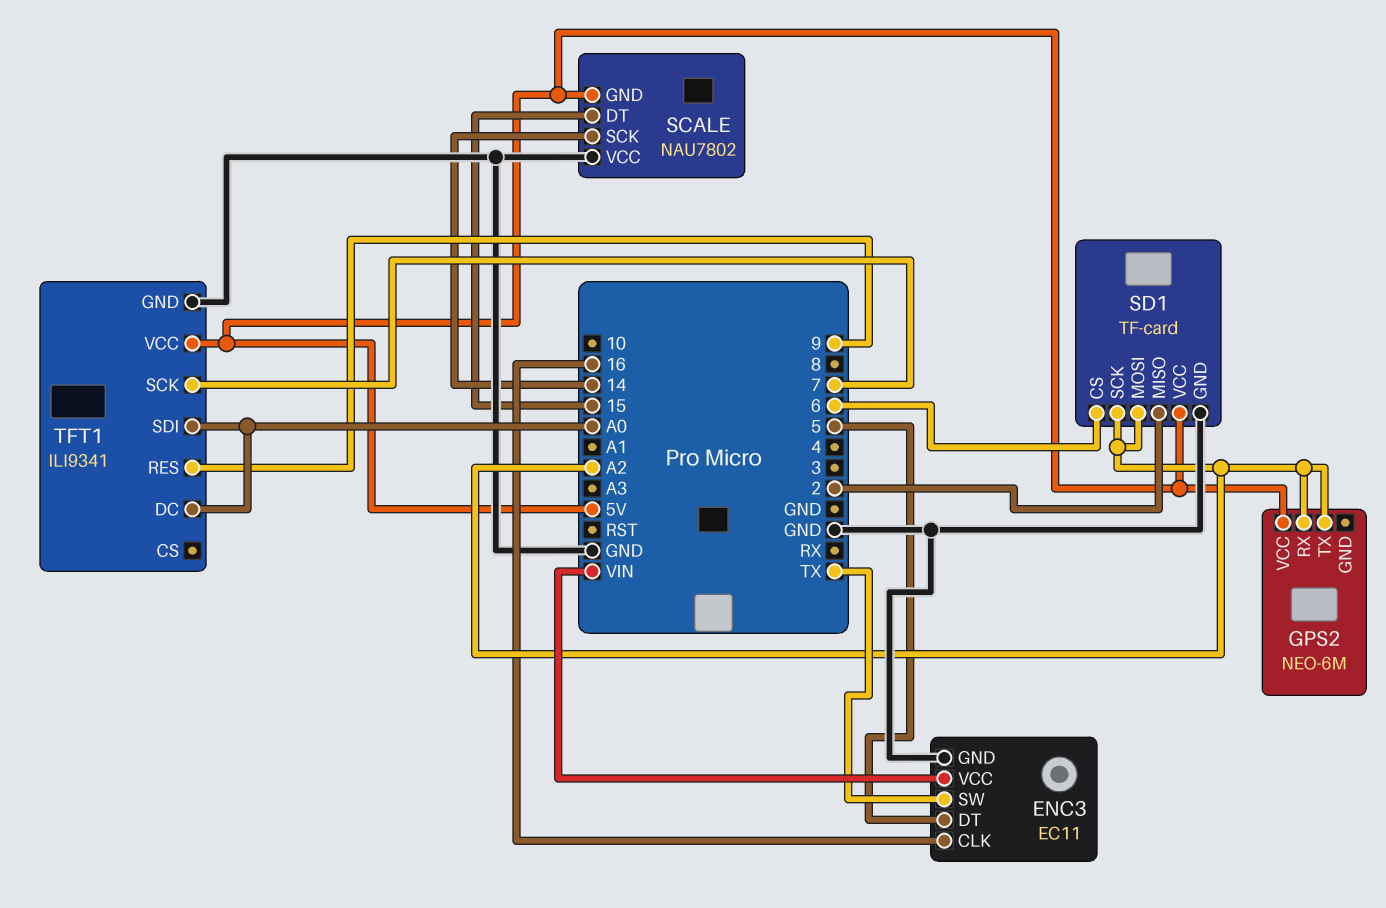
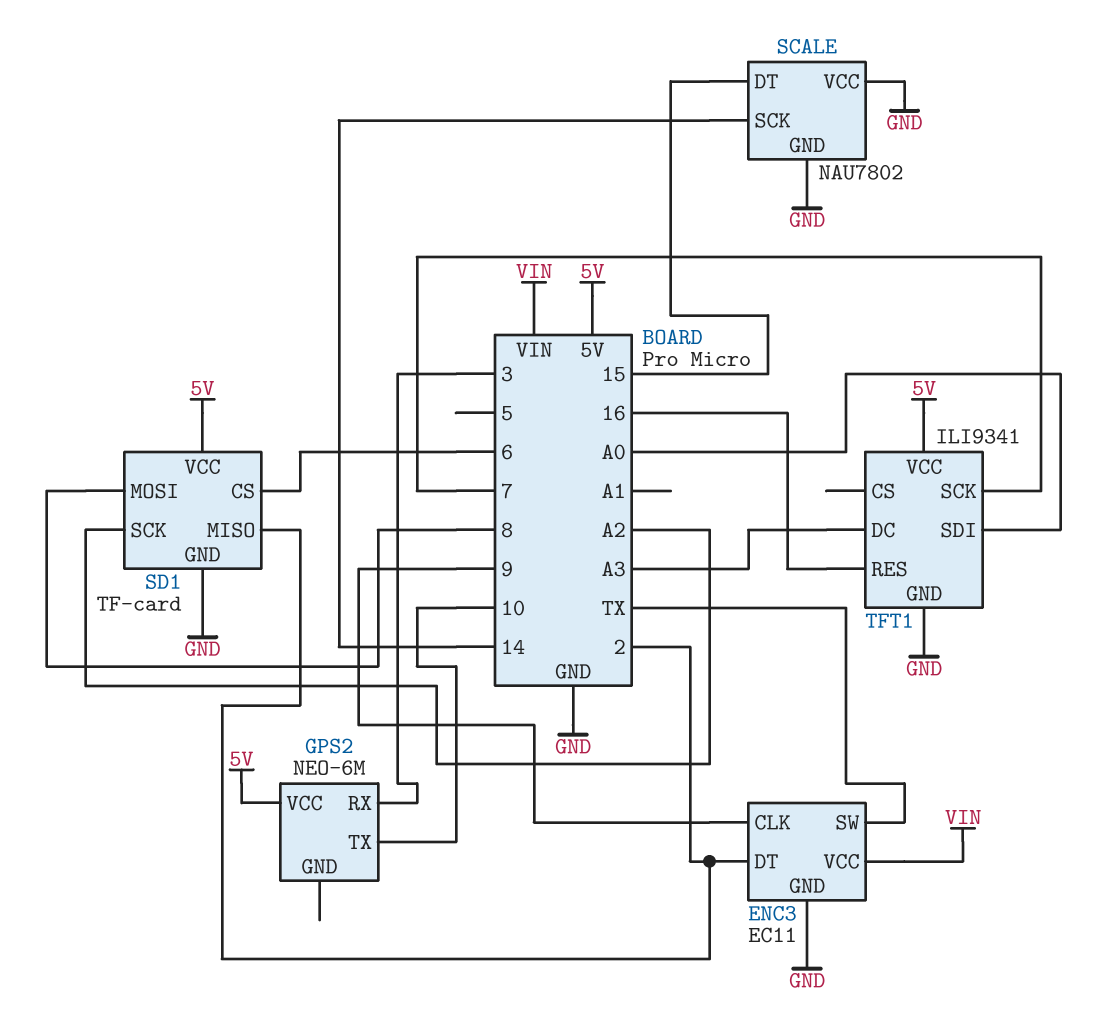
ENC3 pin CLK: 16 -> 9
ENC3 pin DT: 5 -> 2
GPS2 pin RX: A2 -> 3
GPS2 pin TX: A2 -> 10
SCALE pin GND: 5V -> GND
SD1 pin MOSI: A2 -> 8
TFT1 pin DC: A0 -> A3
TFT1 pin RES: 9 -> 16

